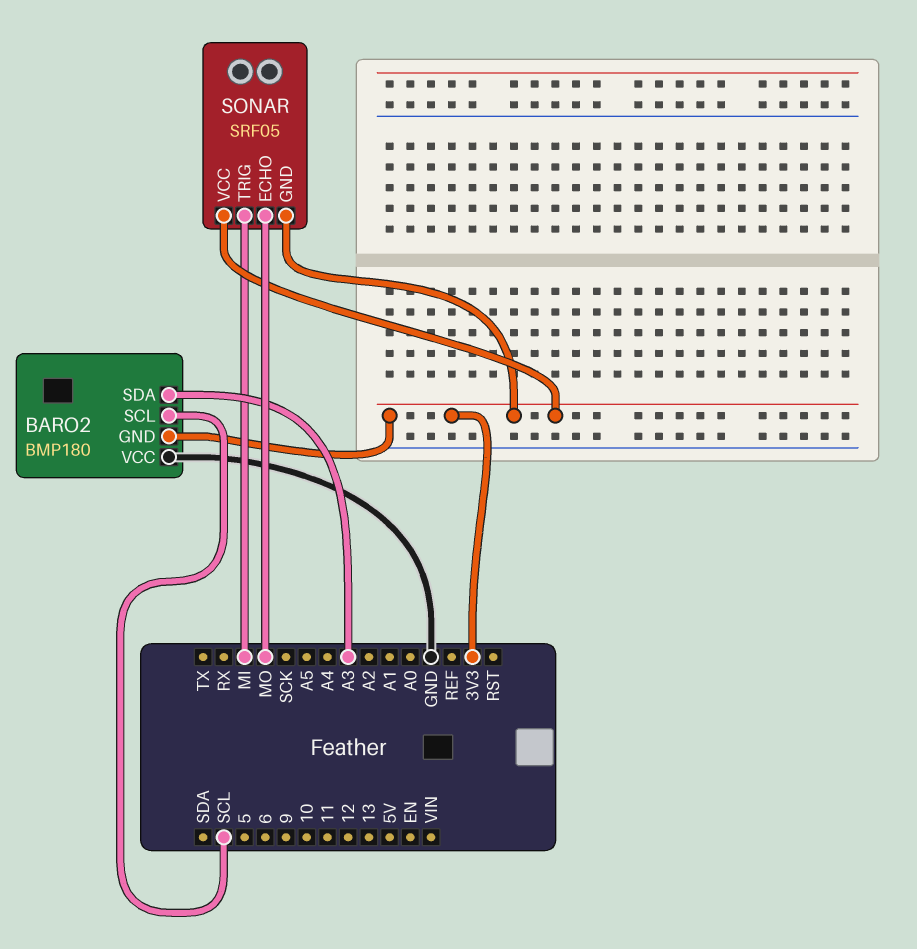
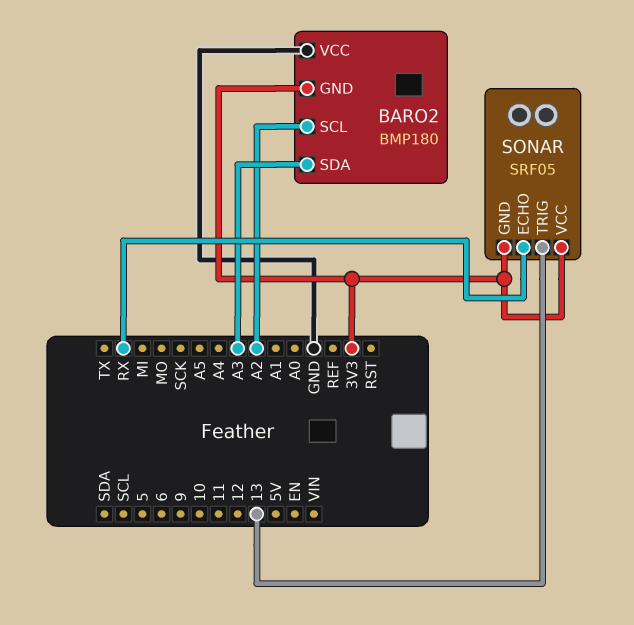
BARO2 pin SCL: SCL -> A2
SONAR pin ECHO: MO -> RX
SONAR pin TRIG: MI -> 13

